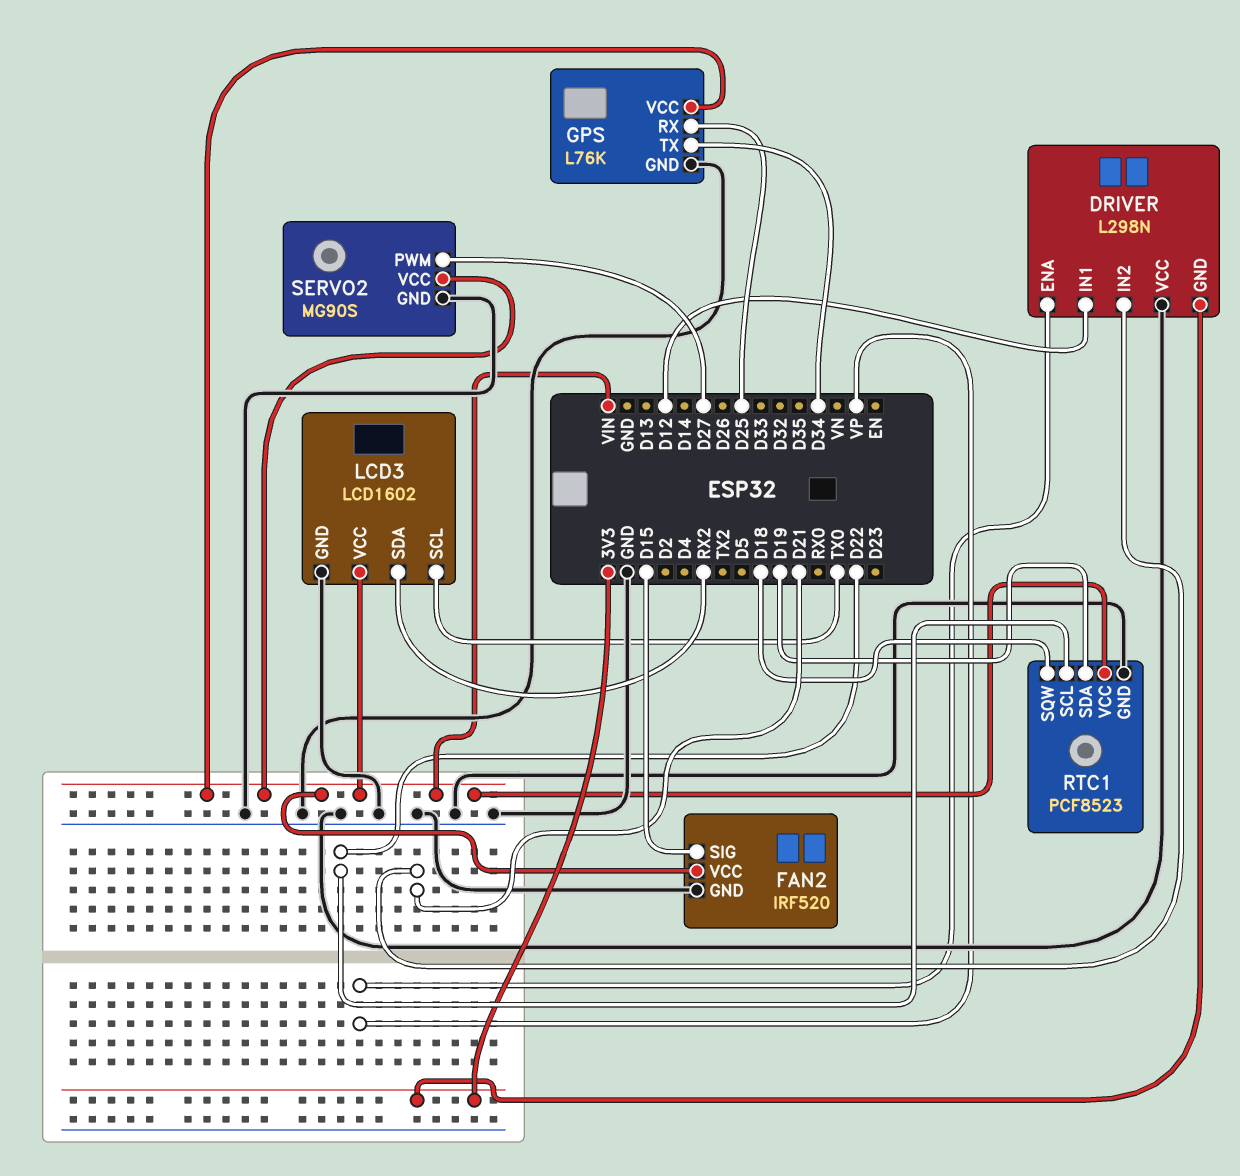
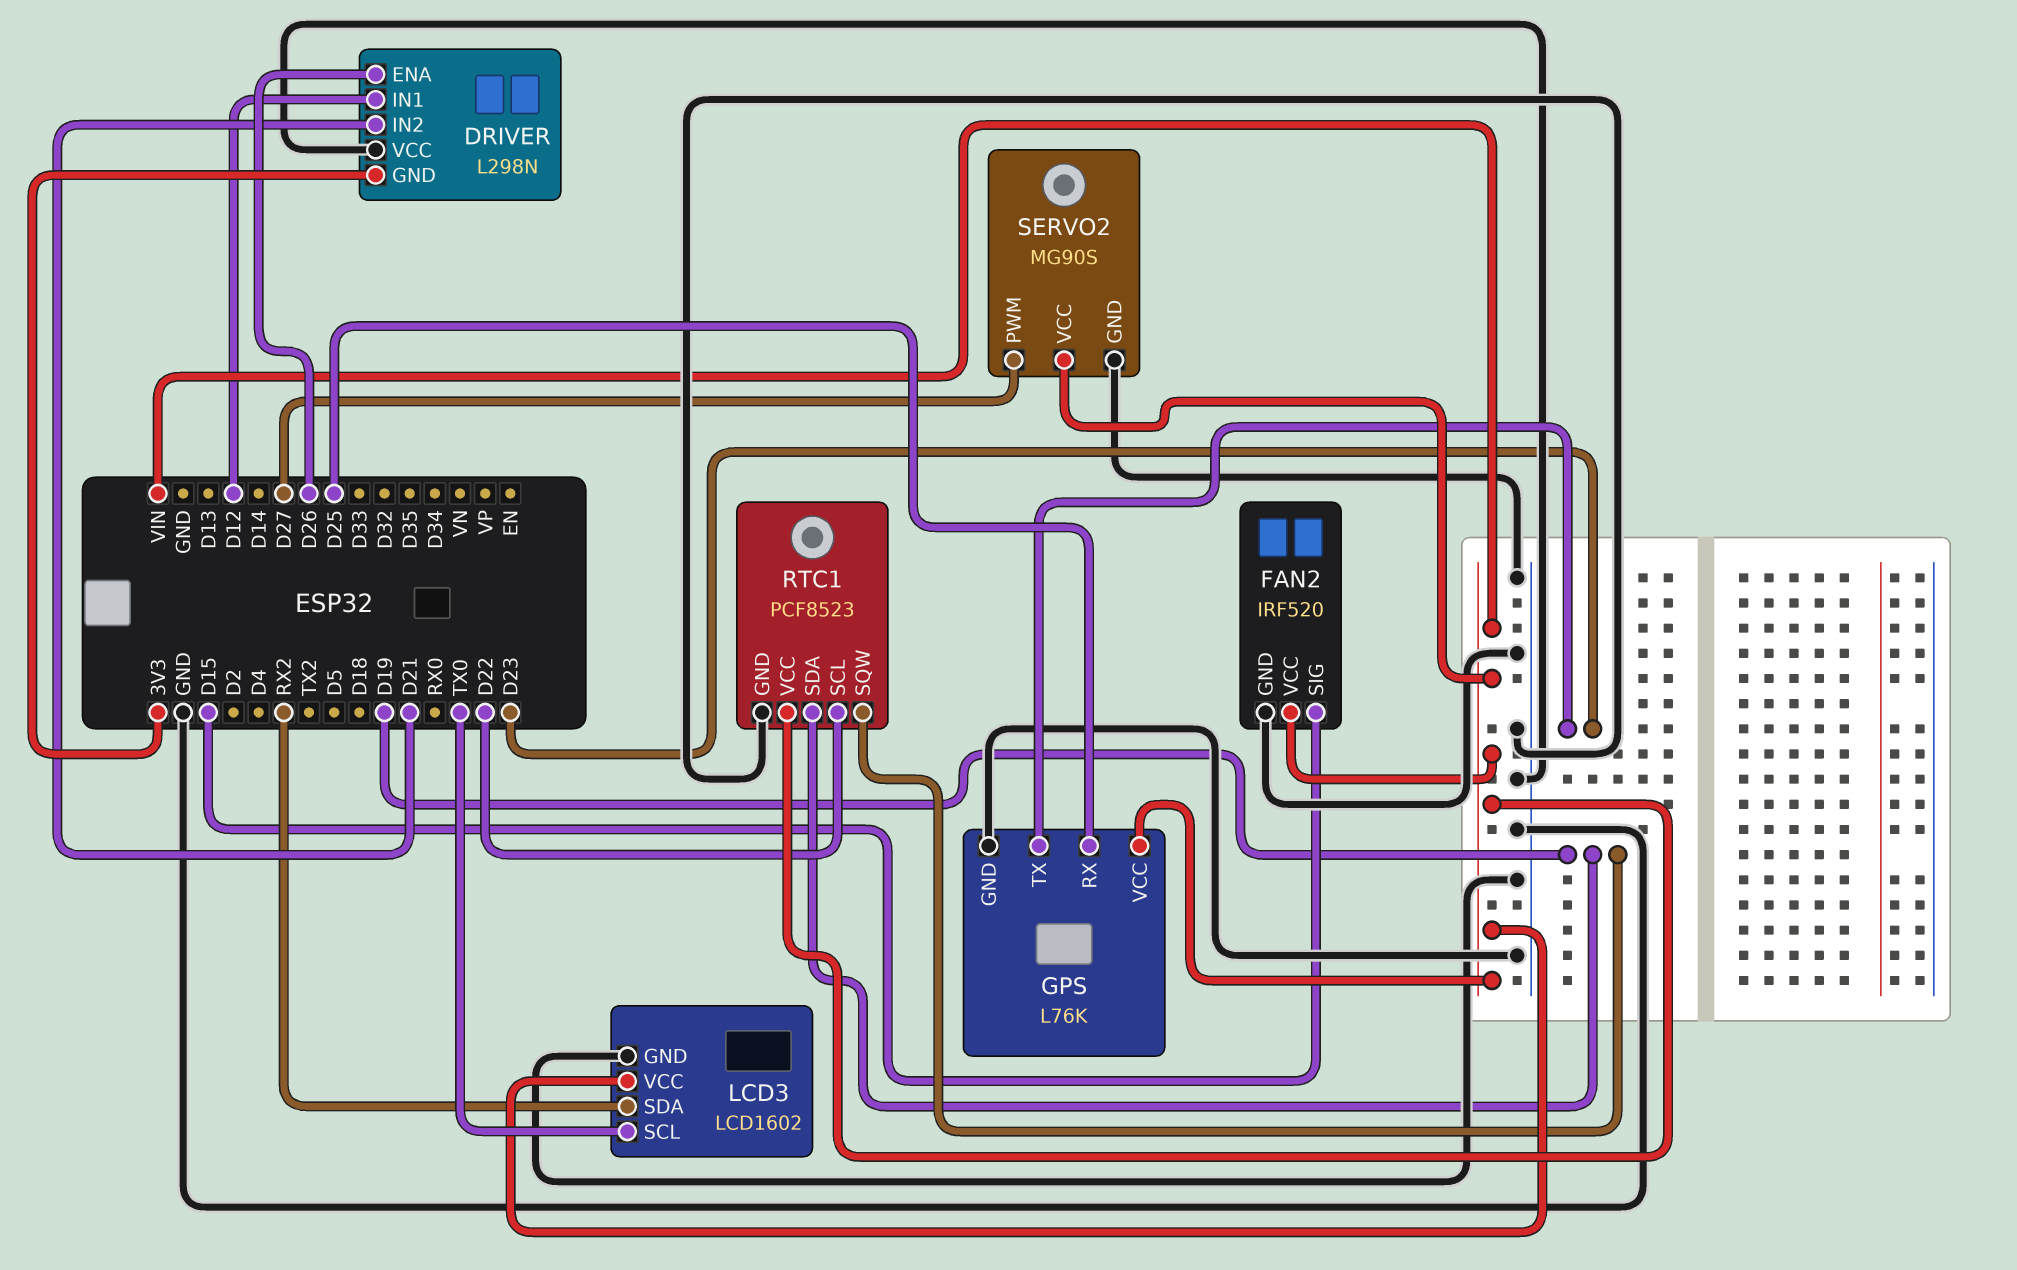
DRIVER pin ENA: VP -> D26
GPS pin TX: D34 -> D23
RTC1 pin SQW: D18 -> D19

